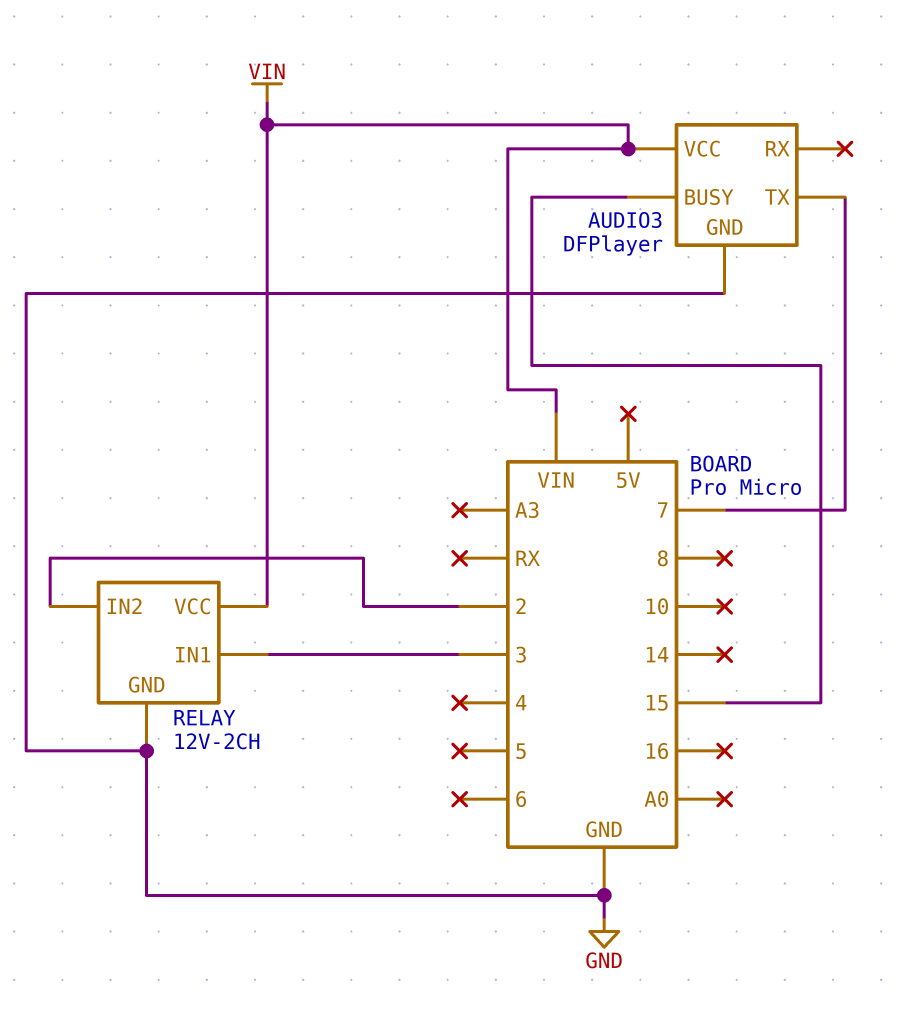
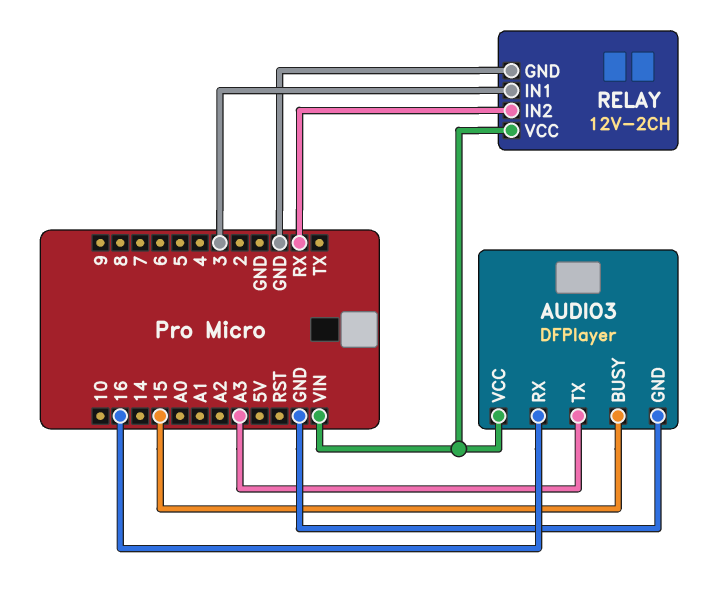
AUDIO3 pin RX: none -> 16
AUDIO3 pin TX: 7 -> A3
RELAY pin IN2: 2 -> RX

